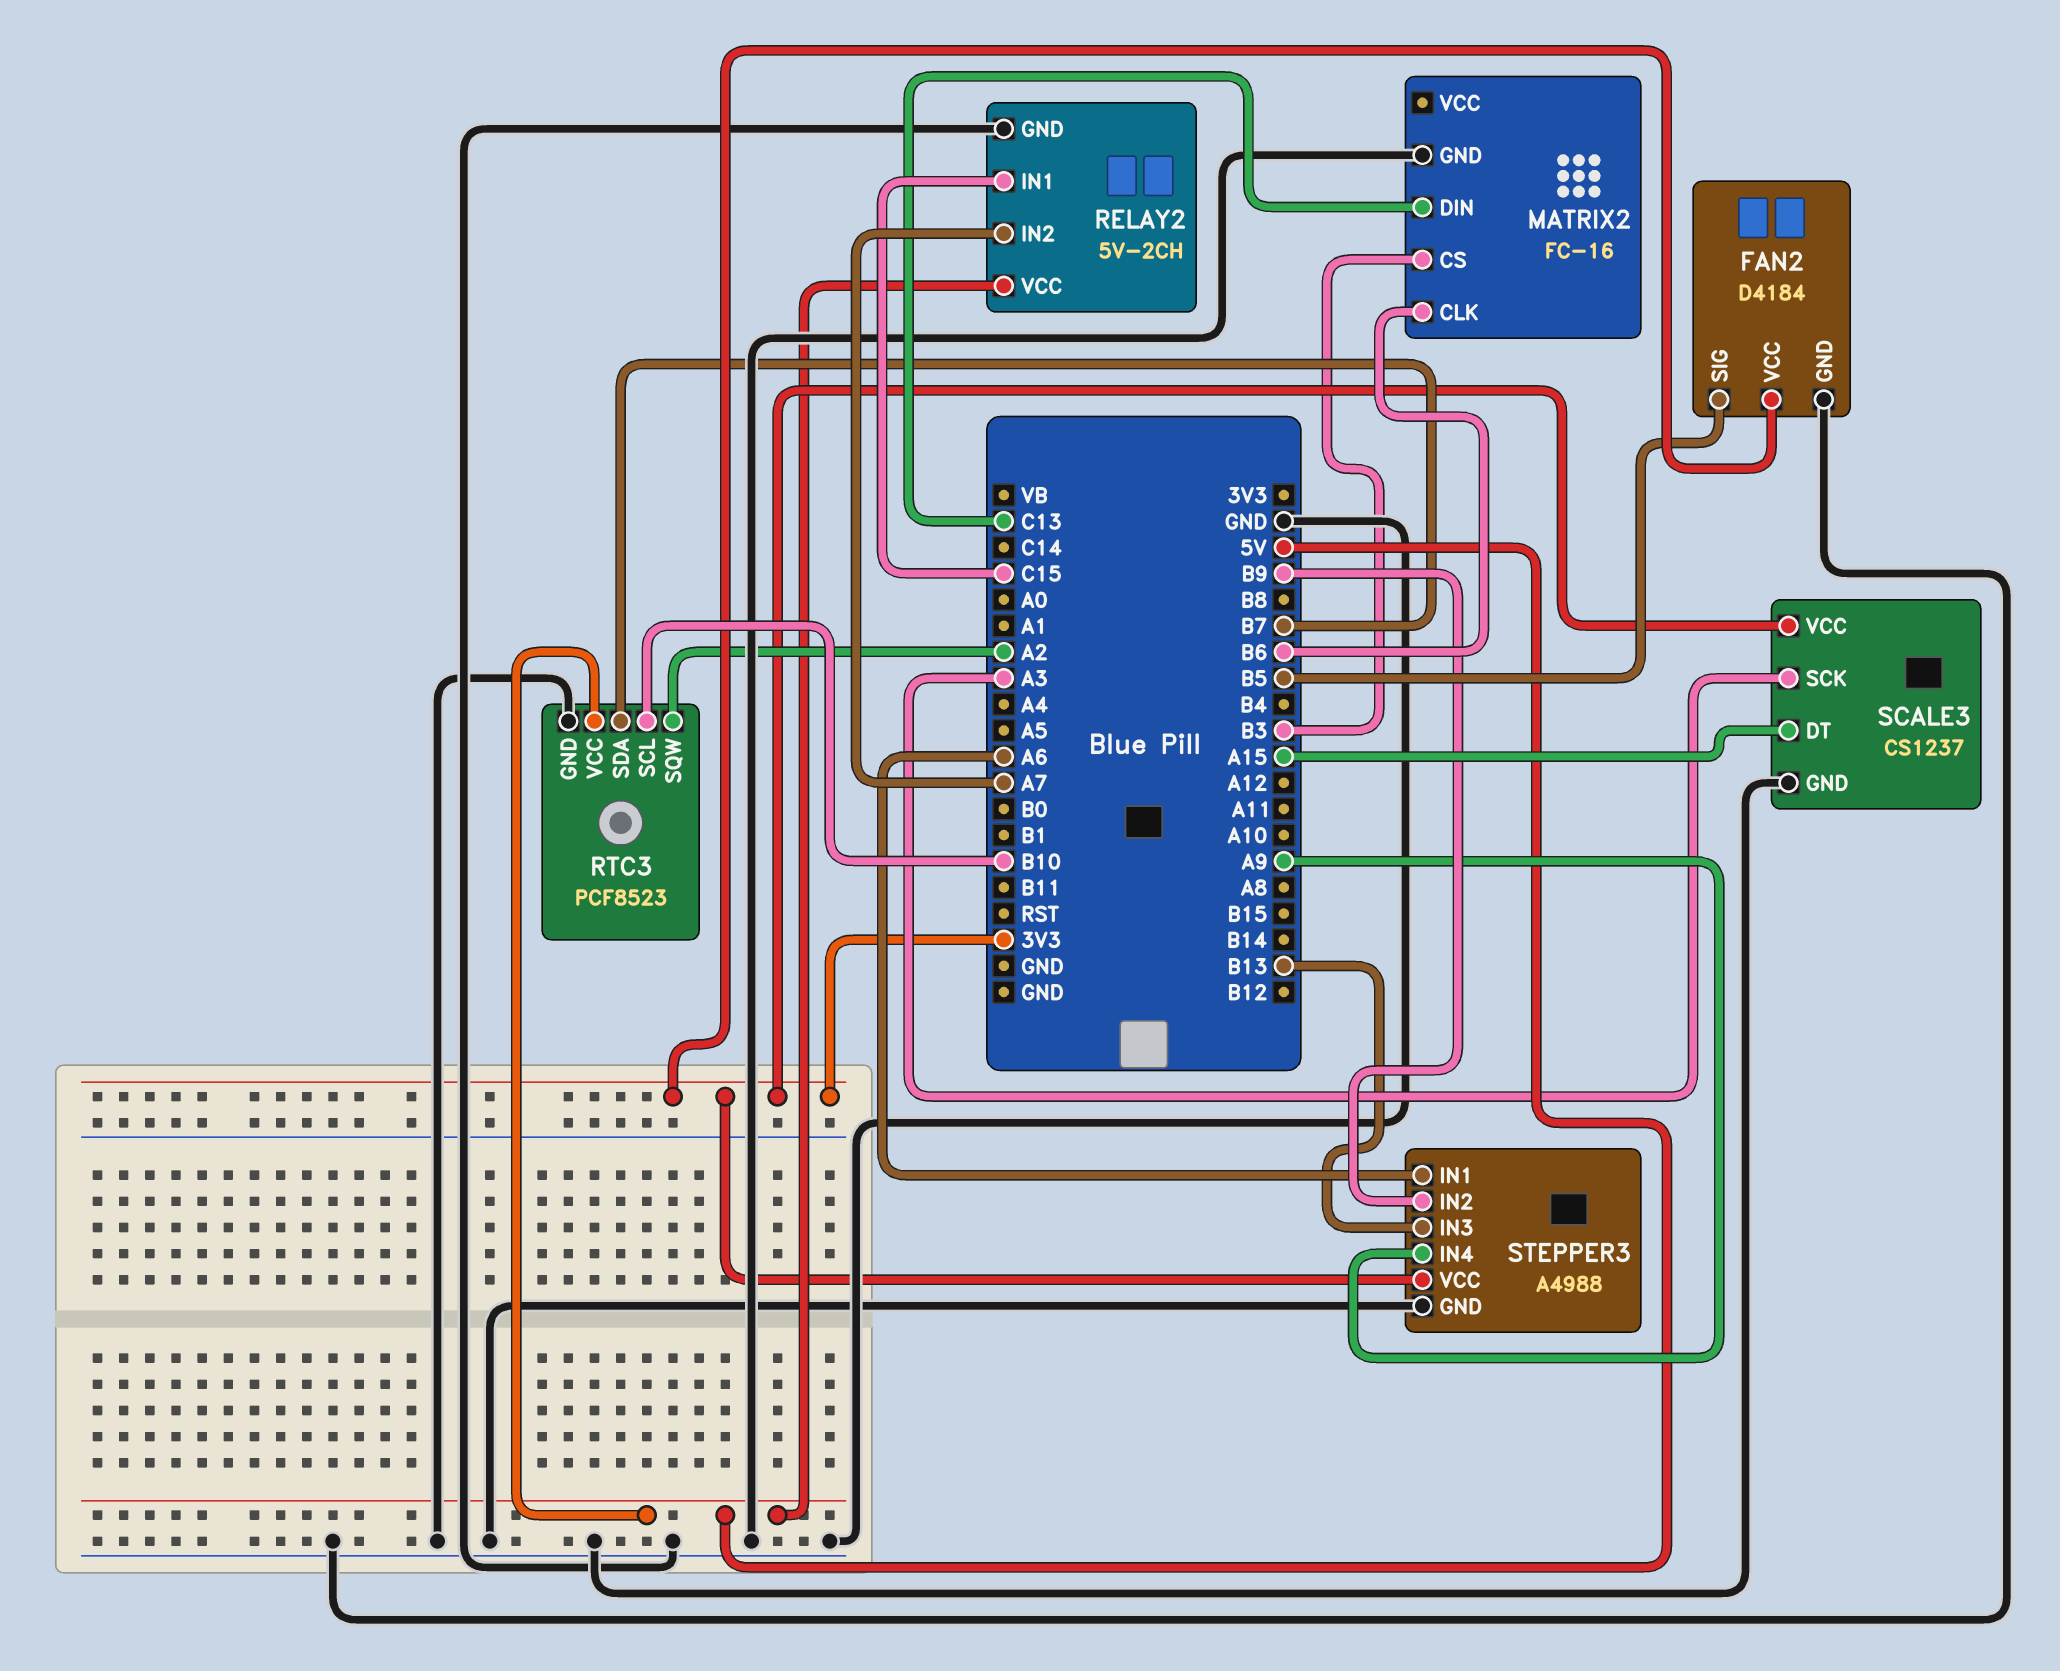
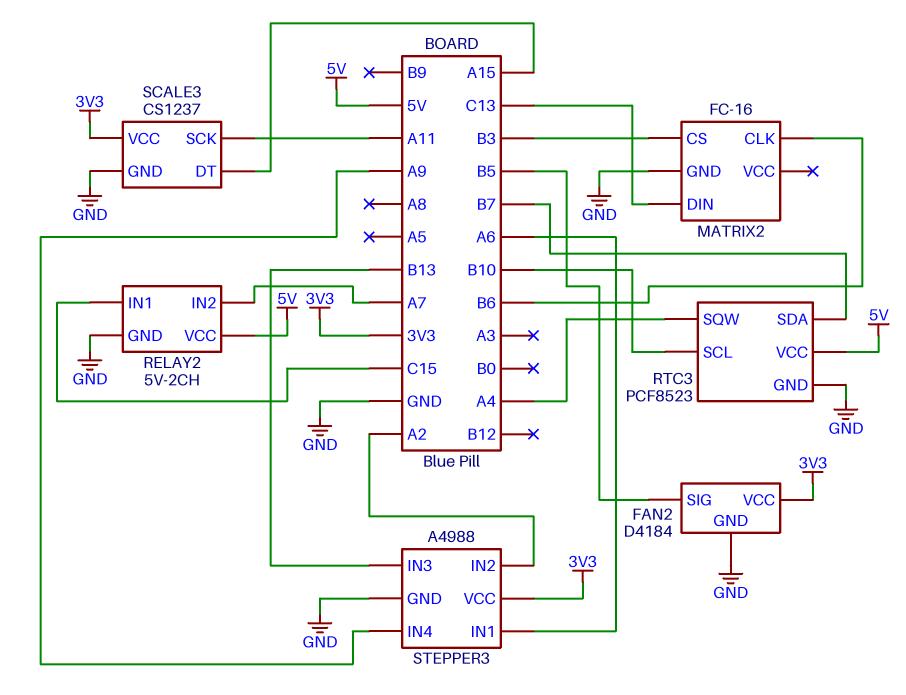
RTC3 pin SQW: A2 -> A4
SCALE3 pin SCK: A3 -> A11
STEPPER3 pin IN2: B9 -> A2

